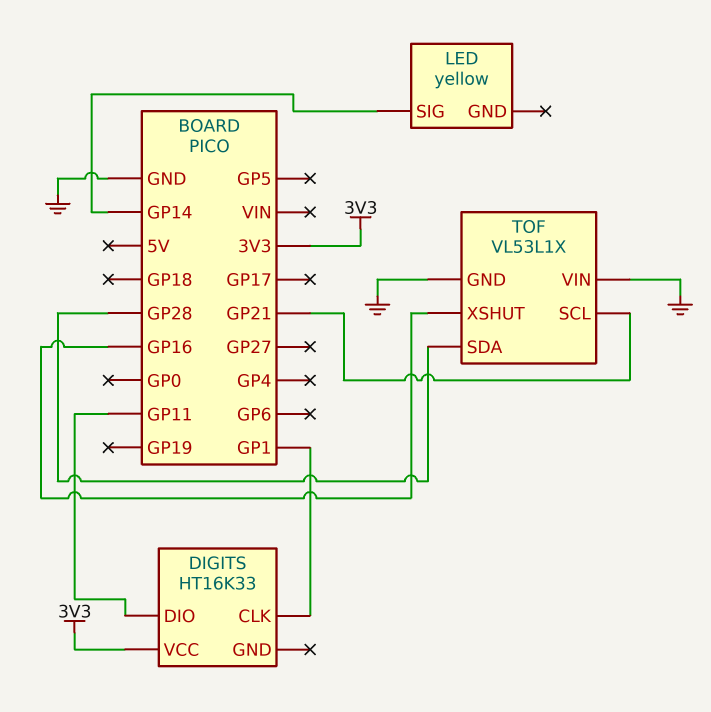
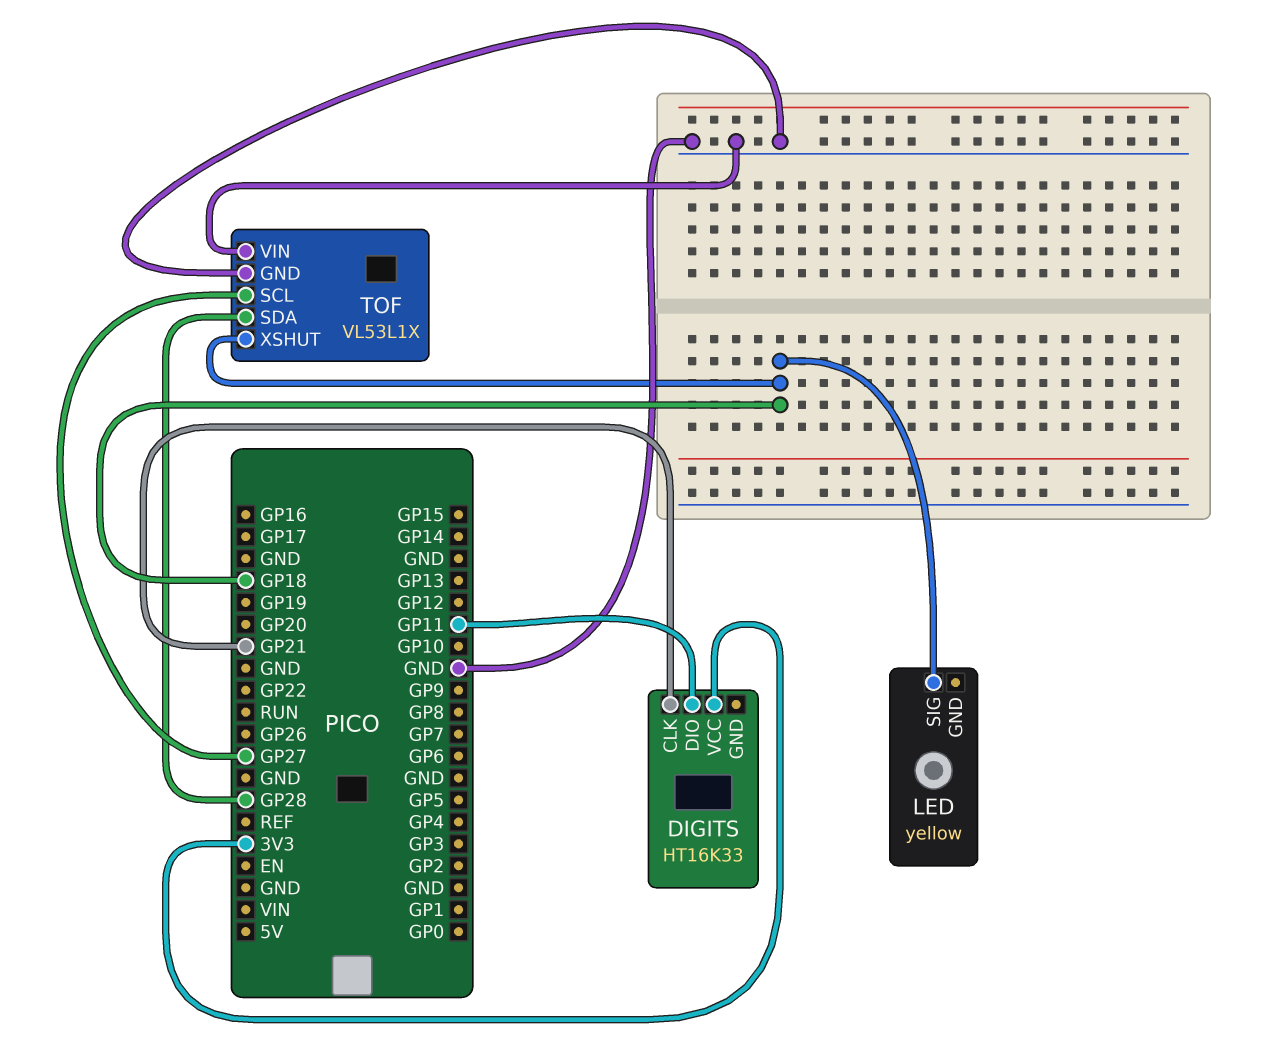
DIGITS pin CLK: GP1 -> GP21
LED pin SIG: GP14 -> GP18
TOF pin SCL: GP21 -> GP27
TOF pin XSHUT: GP16 -> GP18

